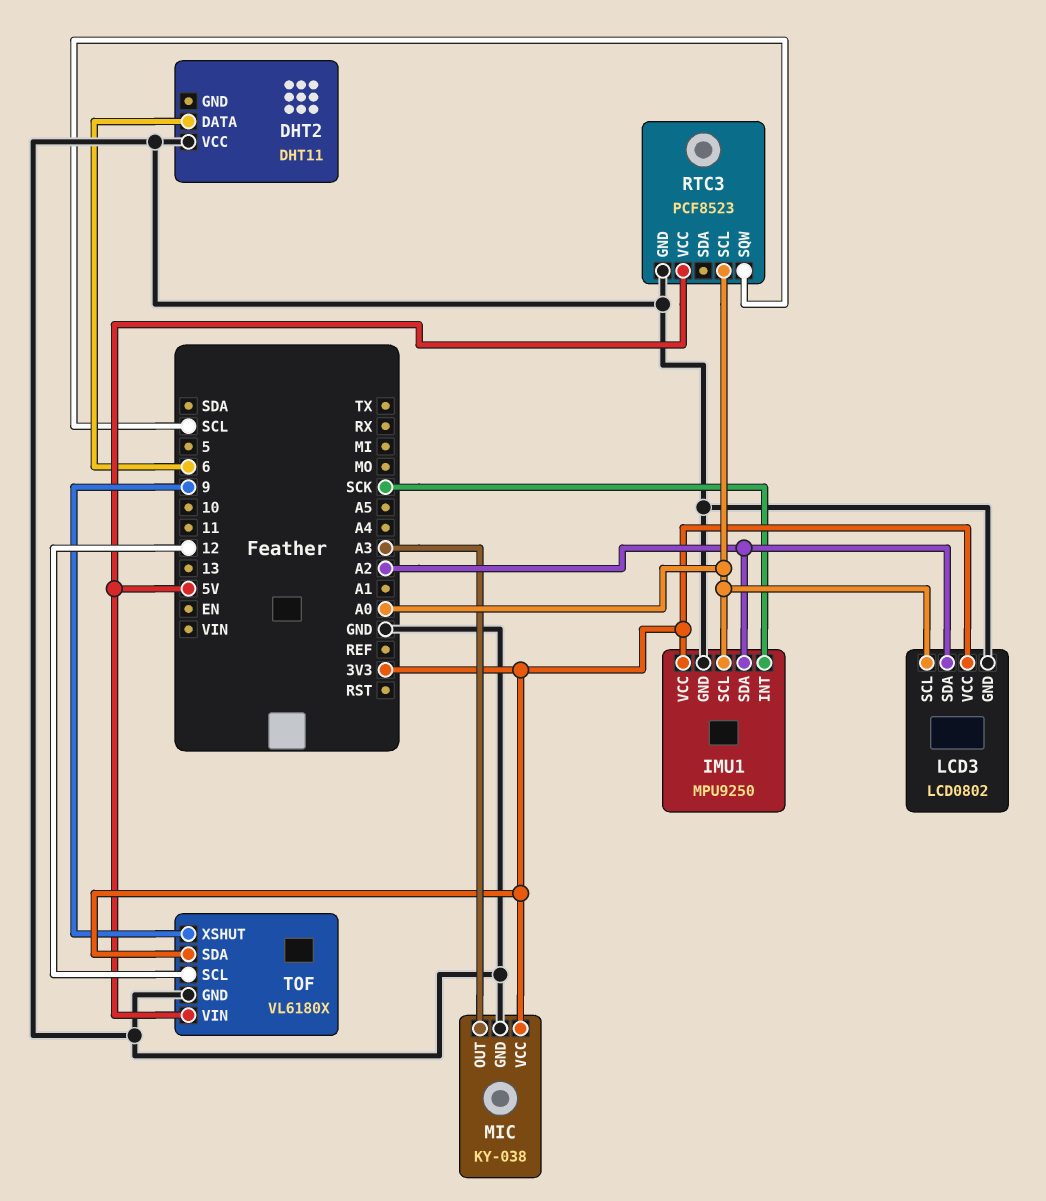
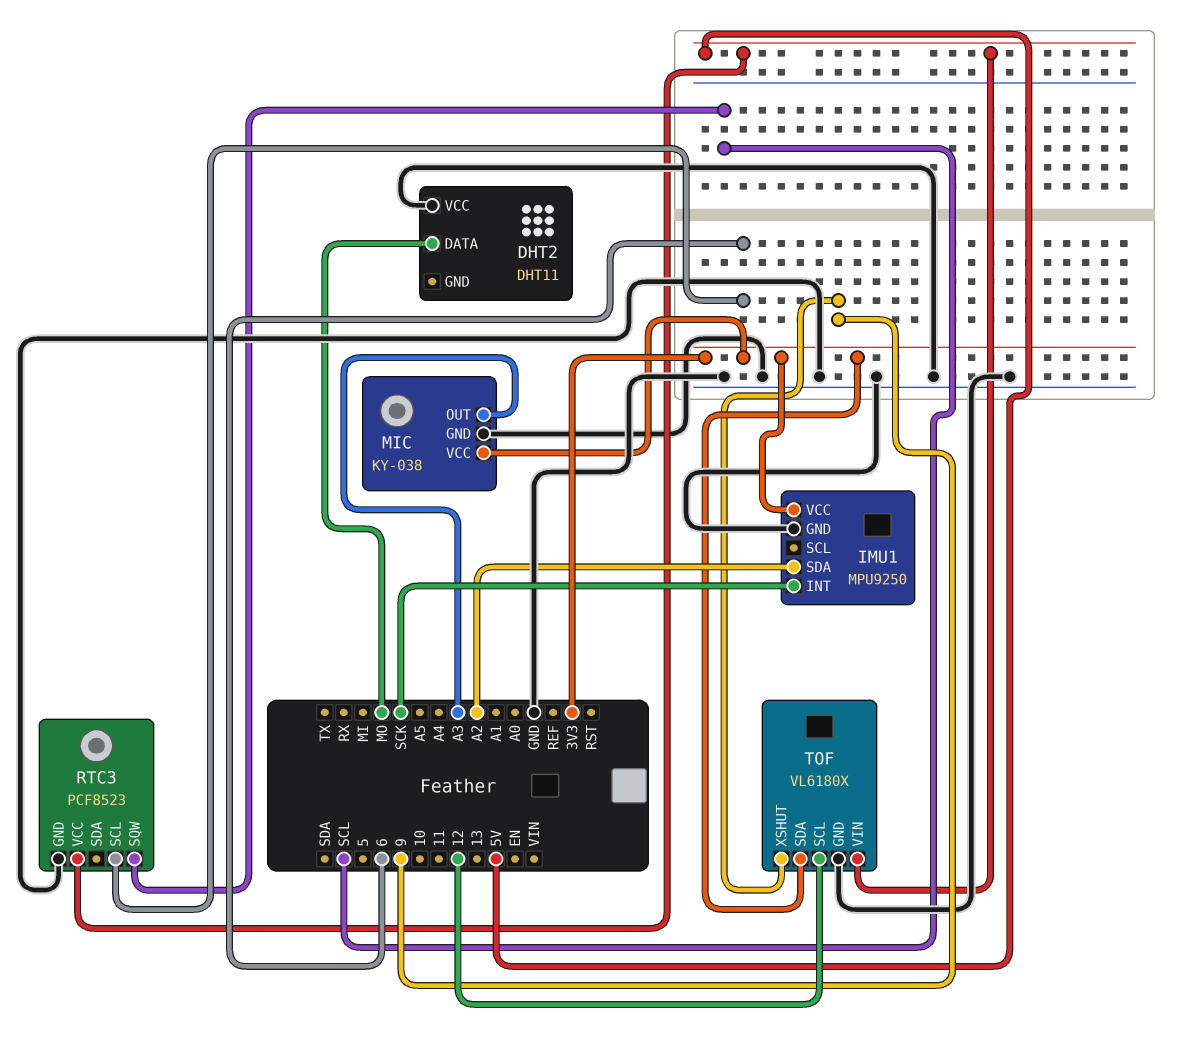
DHT2 pin DATA: 6 -> MO
IMU1 pin SCL: A0 -> none
LCD3: LCD0802 -> none
LCD3 pin GND: GND -> none
LCD3 pin SCL: A0 -> none
LCD3 pin SDA: A2 -> none
LCD3 pin VCC: 3V3 -> none
RTC3 pin SCL: A0 -> 6

